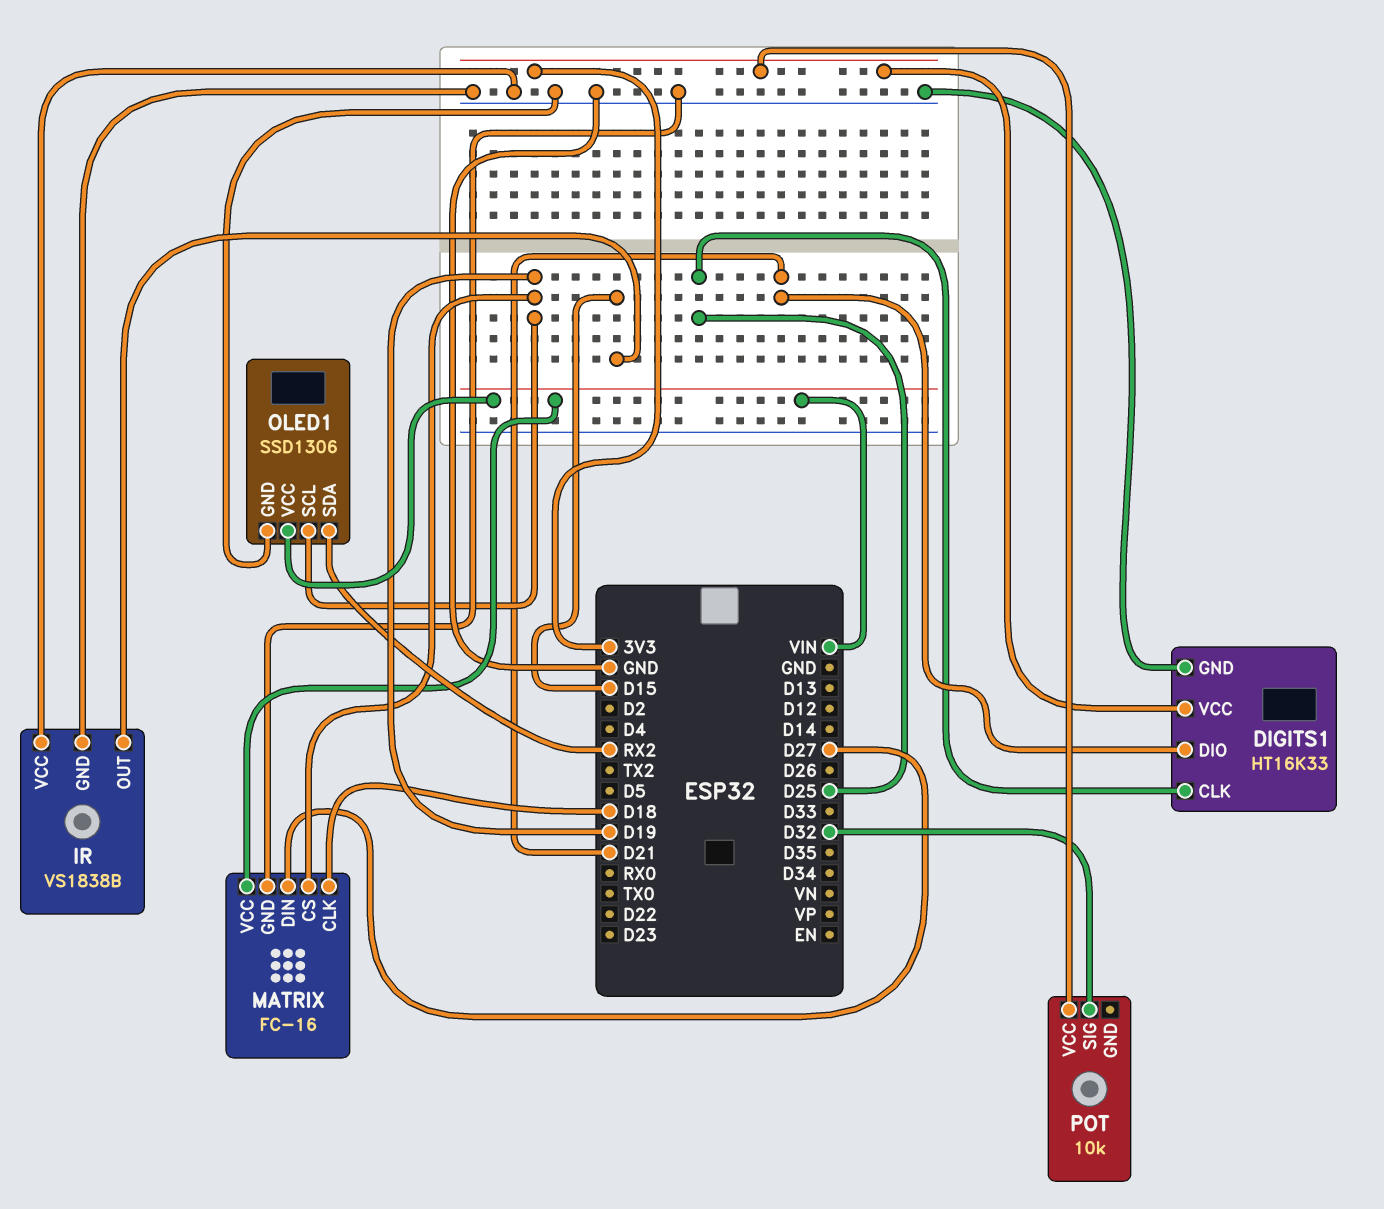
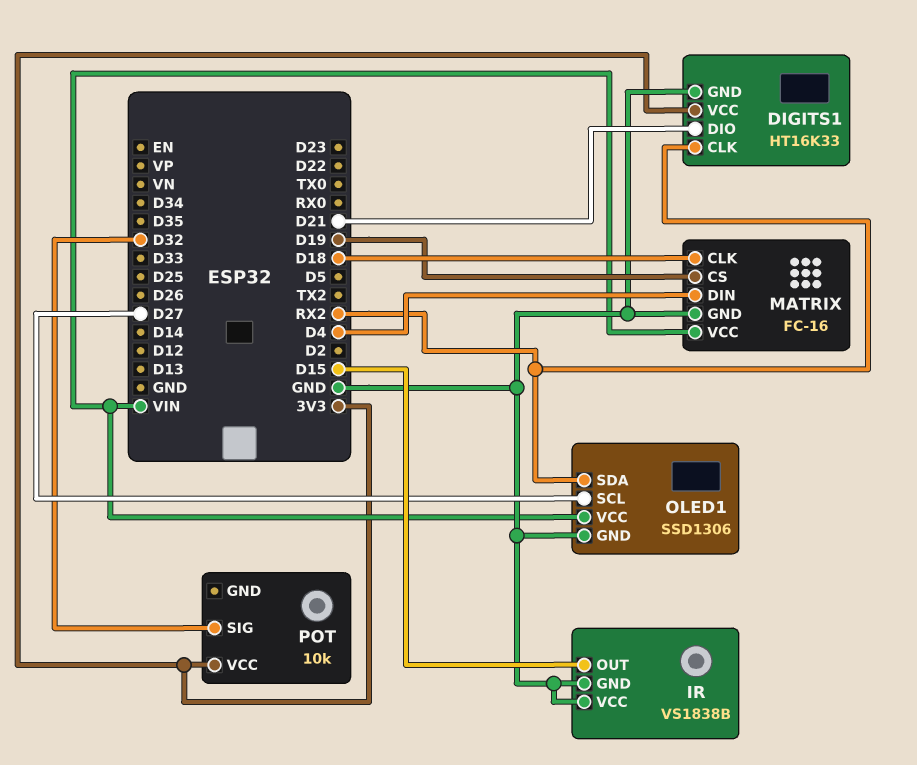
DIGITS1 pin CLK: D25 -> RX2
MATRIX pin DIN: D27 -> D4
OLED1 pin SCL: D19 -> D27

